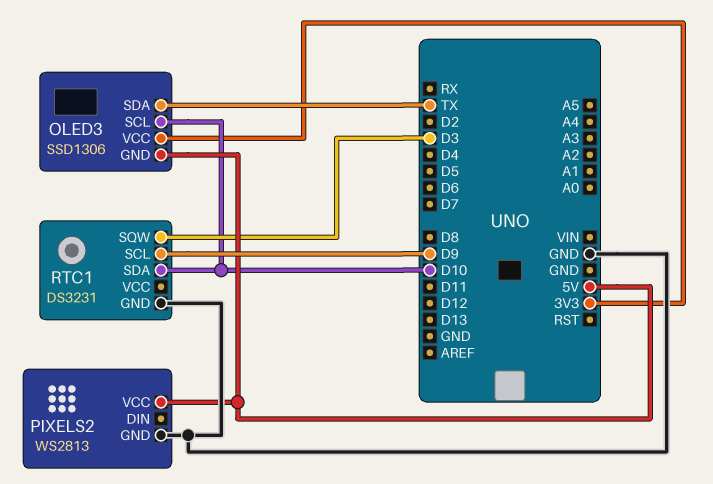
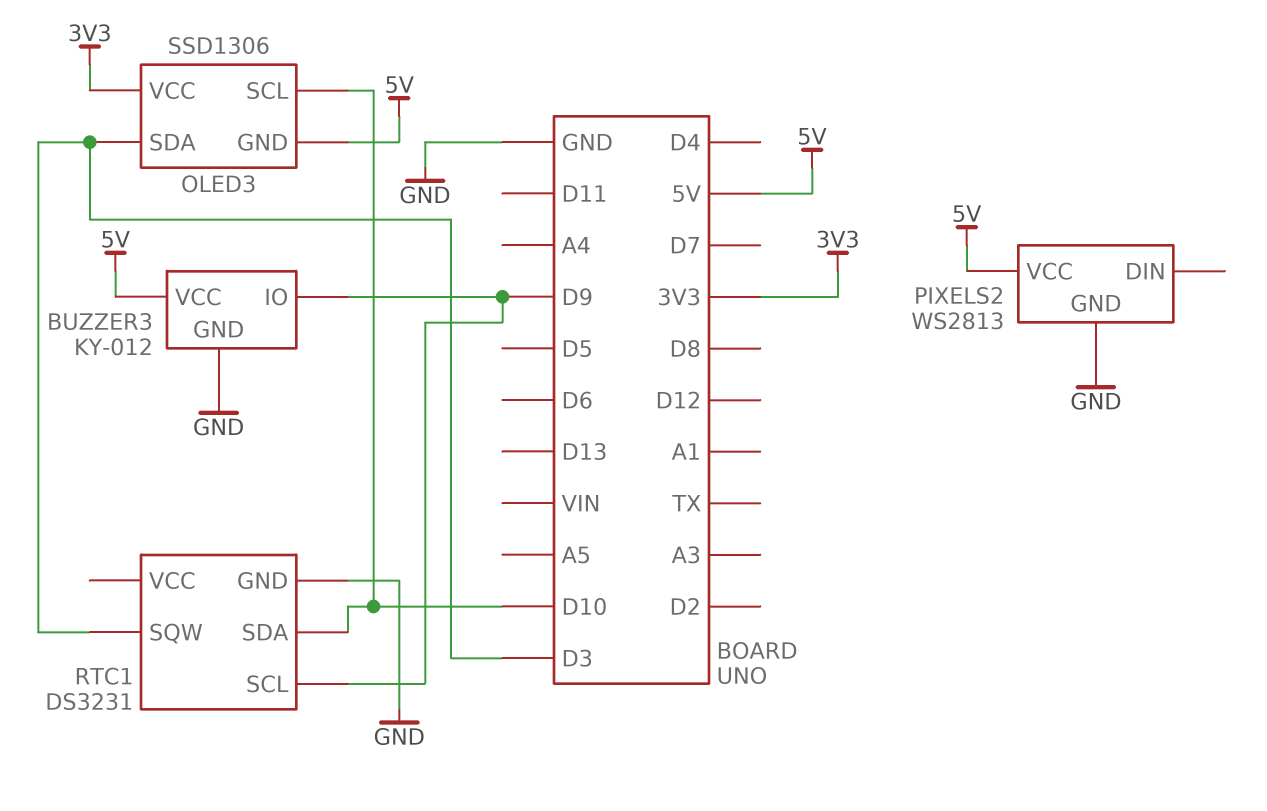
BUZZER3: none -> KY-012
BUZZER3 pin GND: none -> GND
BUZZER3 pin IO: none -> D9
BUZZER3 pin VCC: none -> 5V
OLED3 pin SDA: TX -> D3

